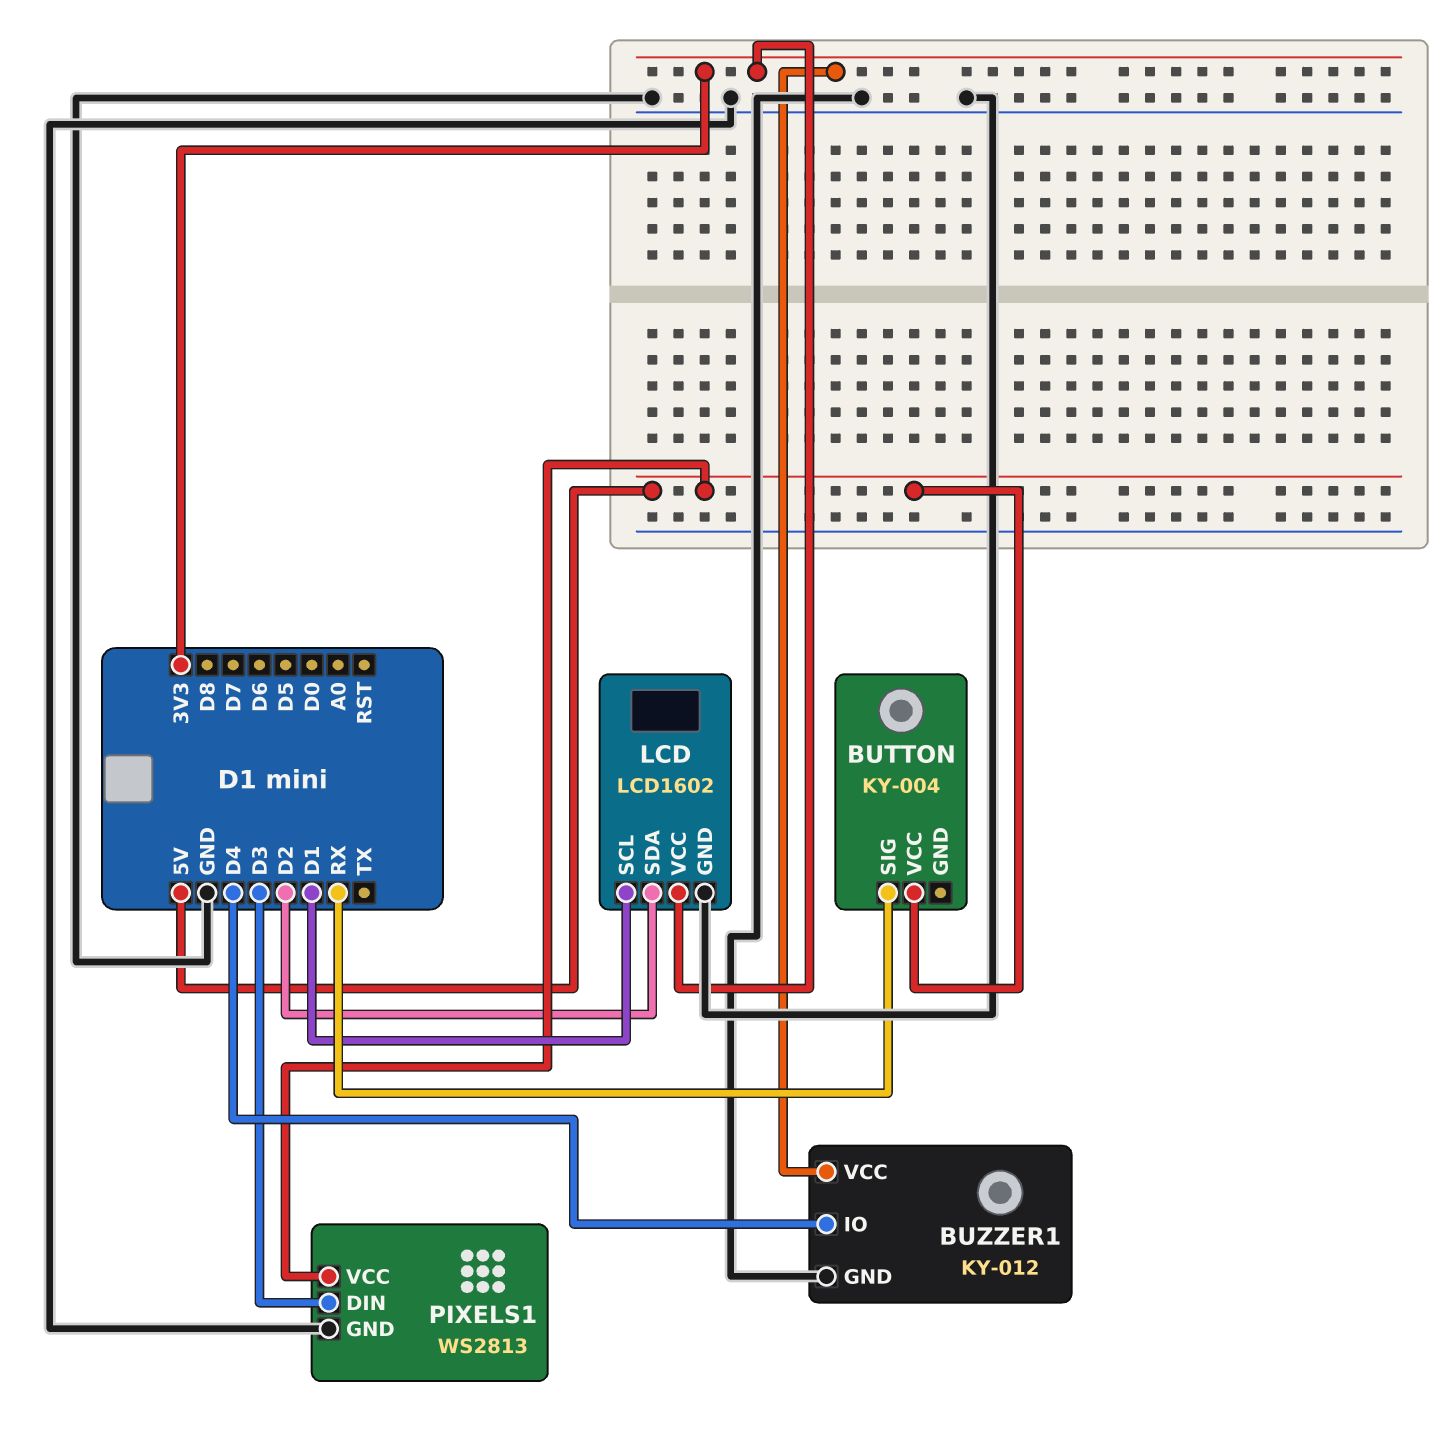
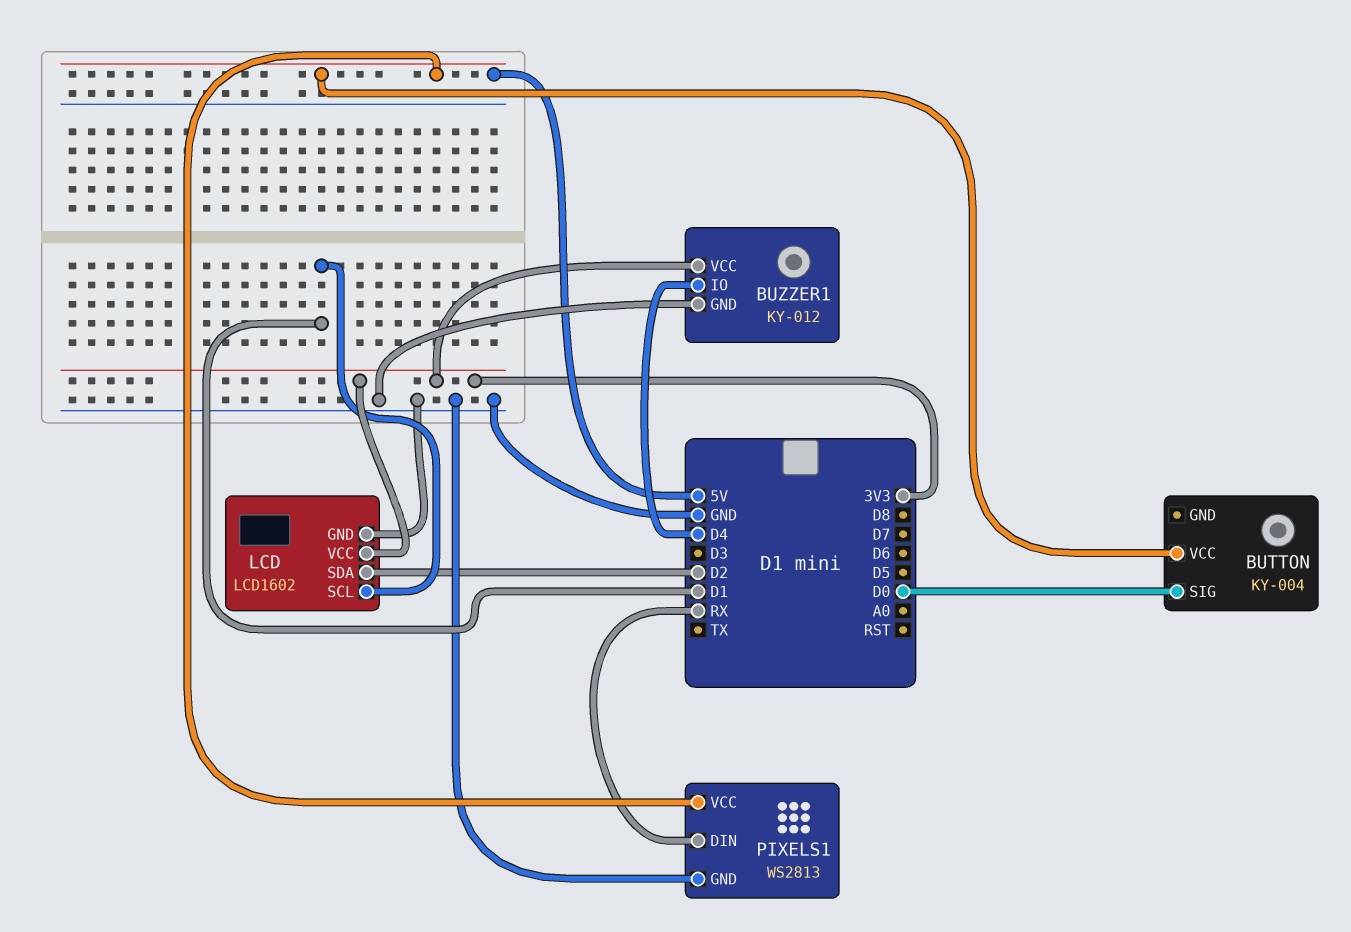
BUTTON pin SIG: RX -> D0
PIXELS1 pin DIN: D3 -> RX

